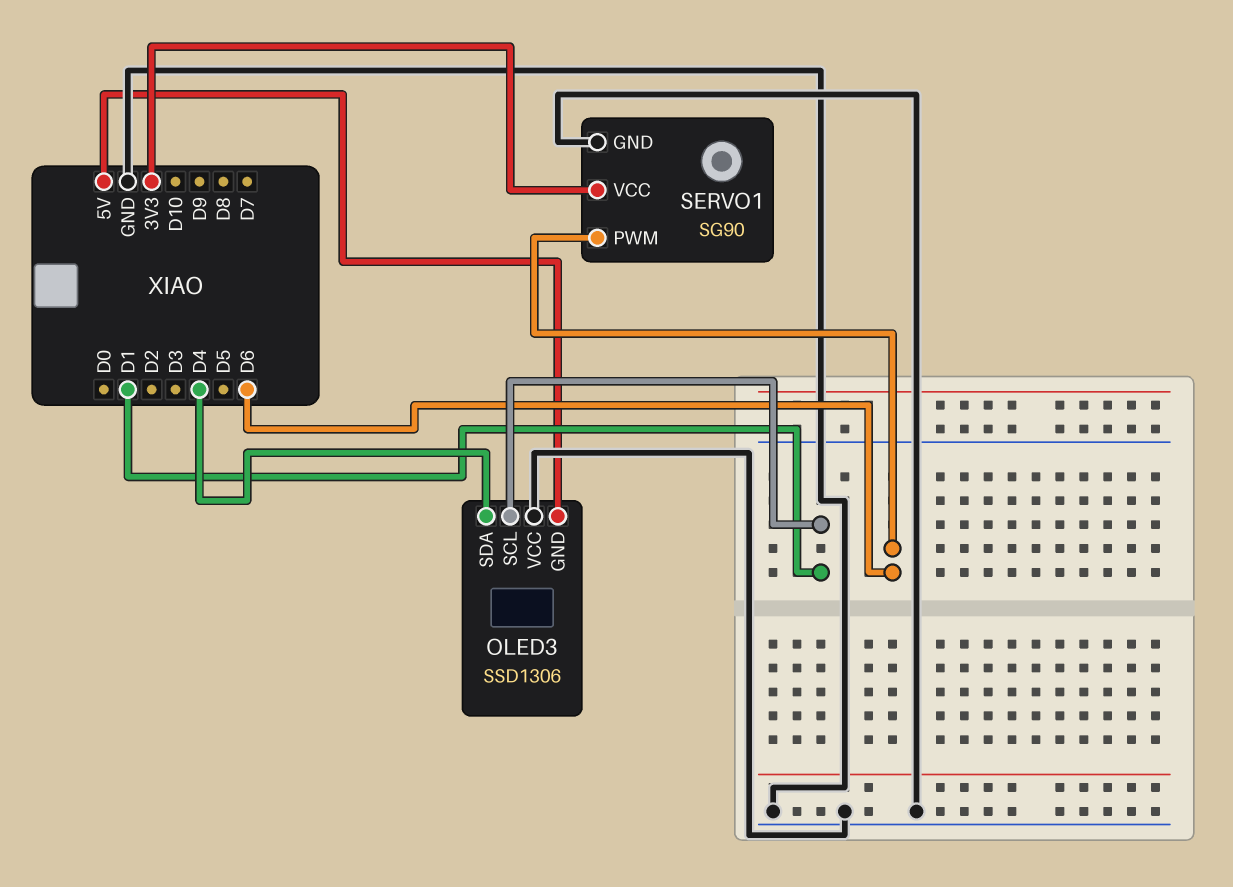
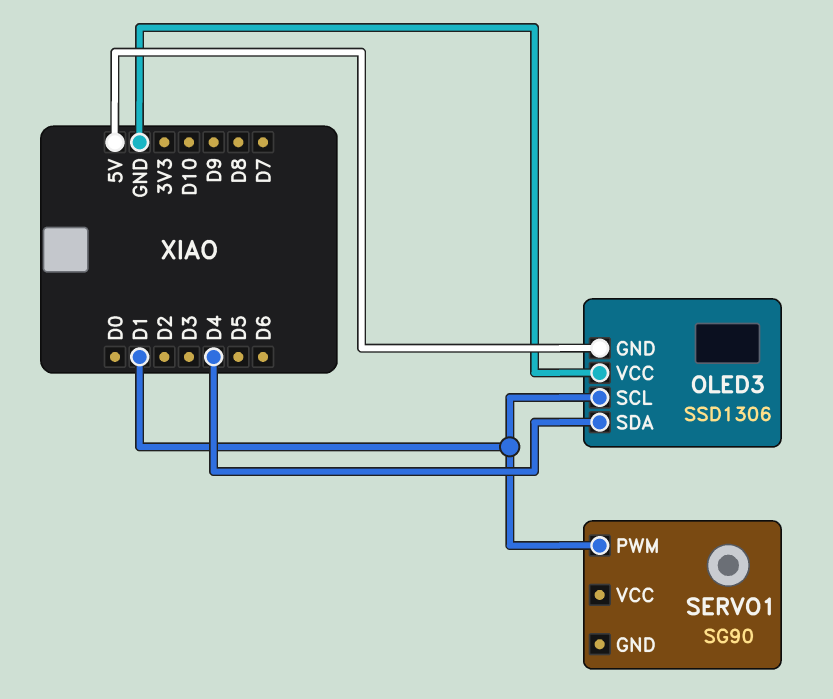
SERVO1 pin GND: GND -> none
SERVO1 pin PWM: D6 -> D1
SERVO1 pin VCC: 3V3 -> none

